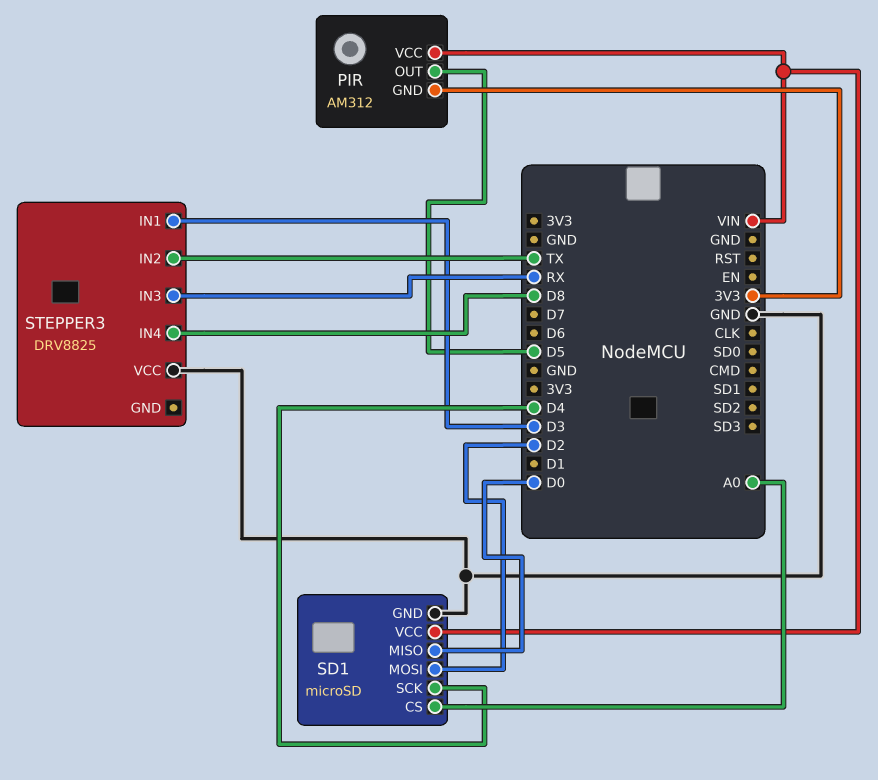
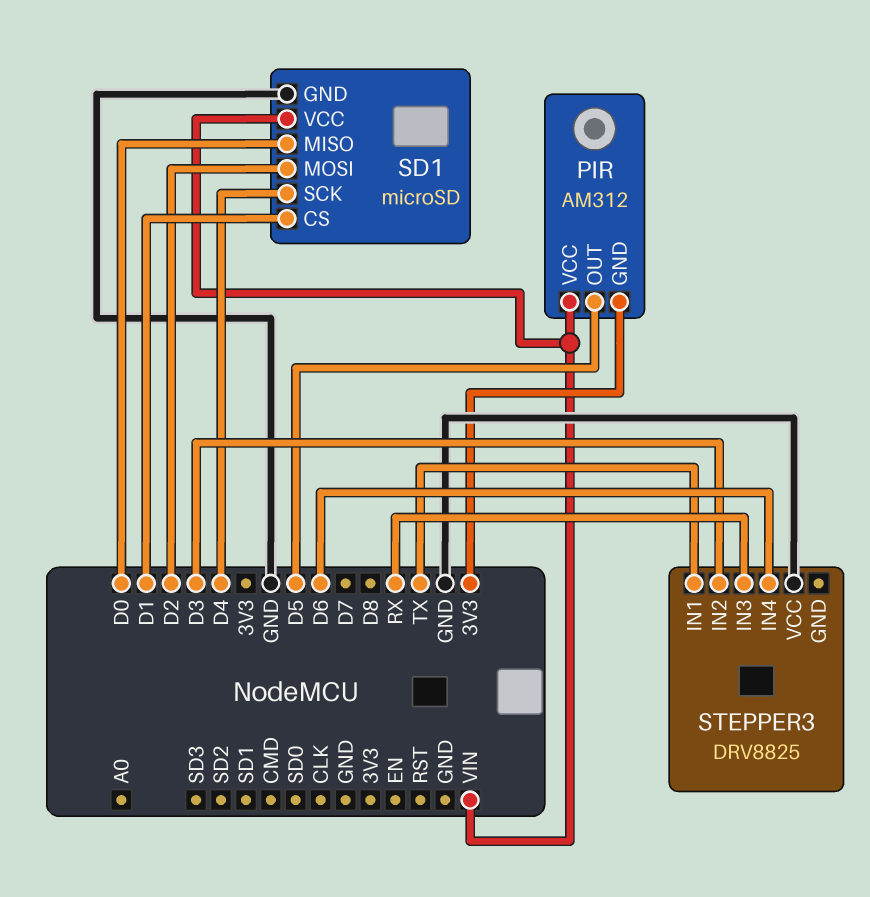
SD1 pin CS: A0 -> D1
STEPPER3 pin IN1: D3 -> TX
STEPPER3 pin IN2: TX -> D3
STEPPER3 pin IN4: D8 -> D6

